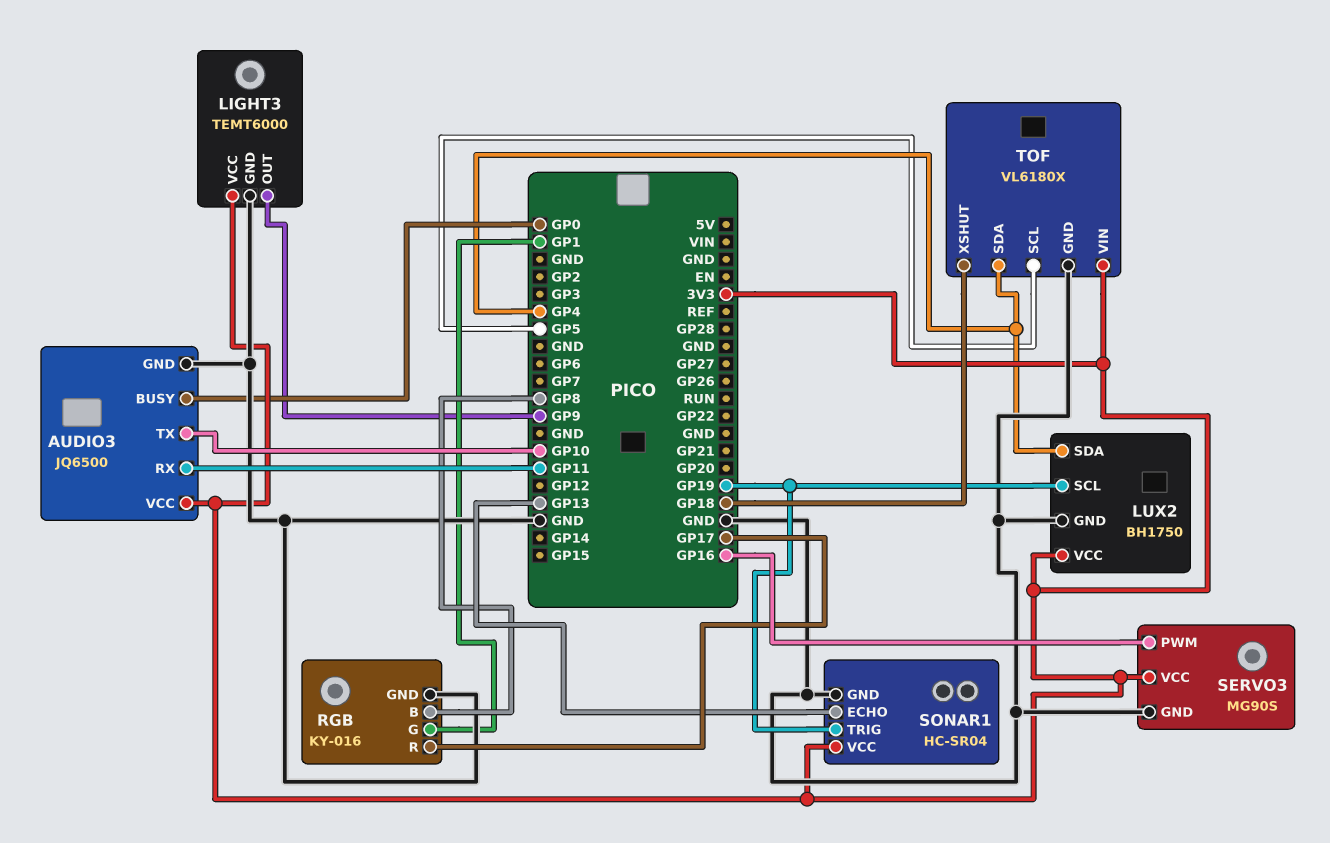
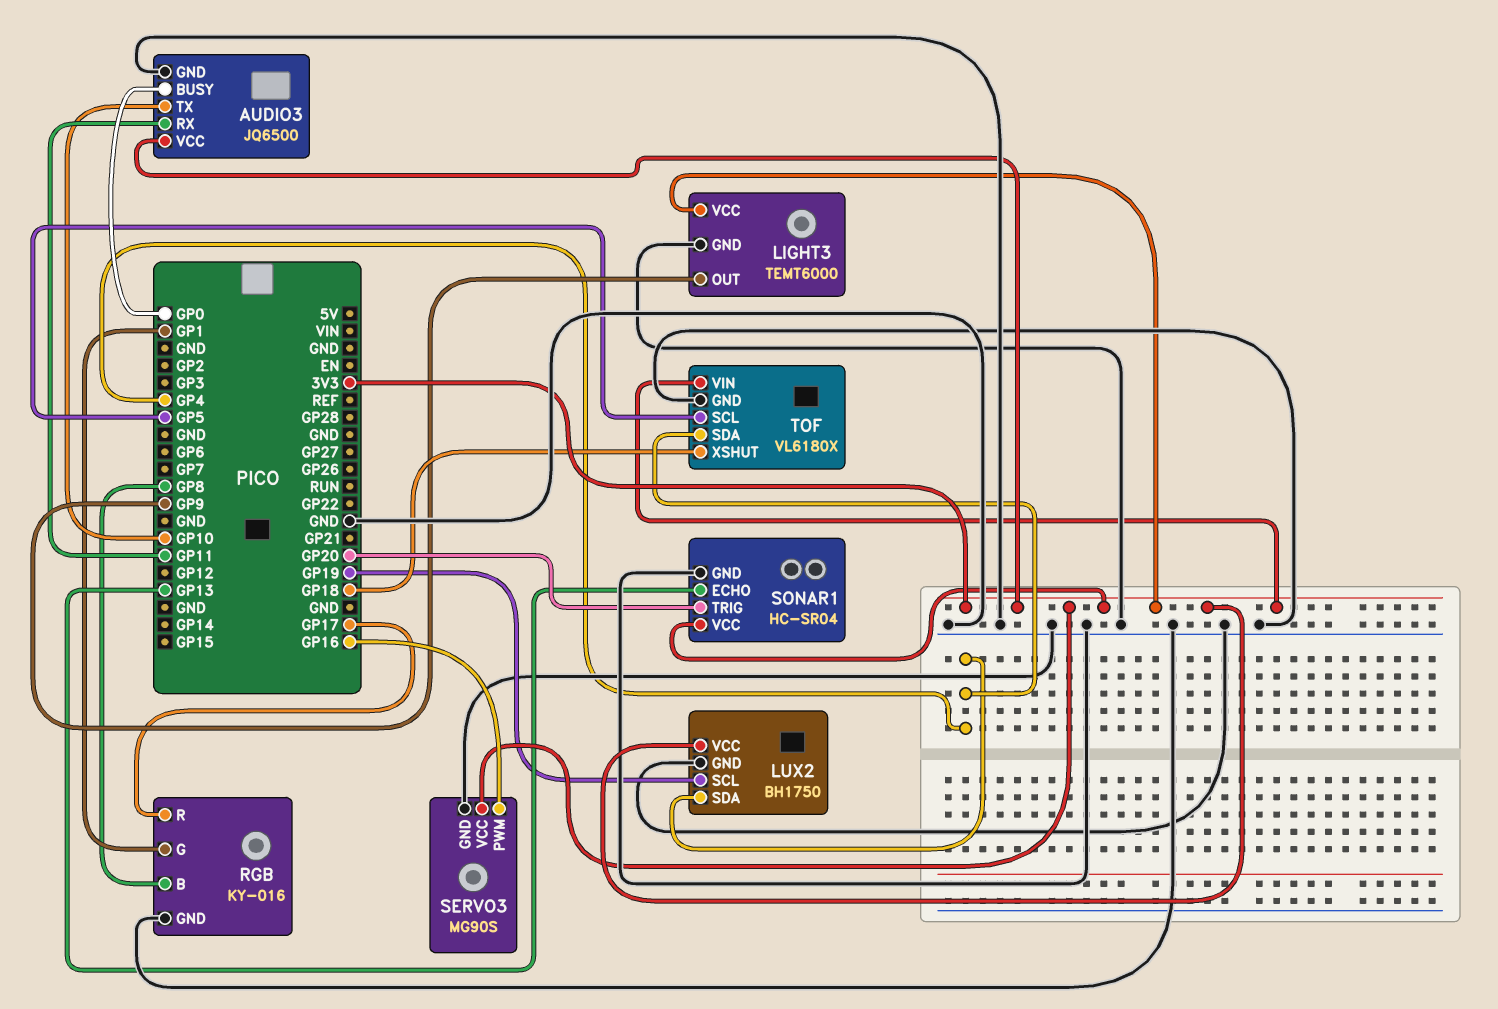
SONAR1 pin TRIG: GP19 -> GP20

